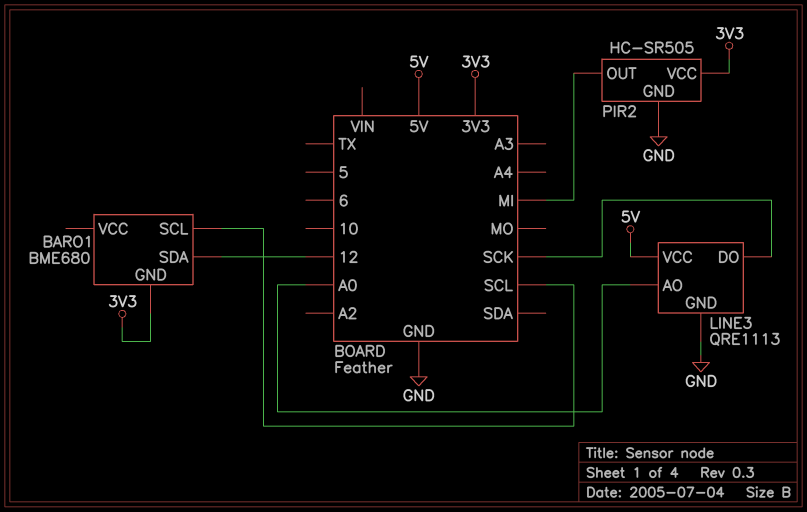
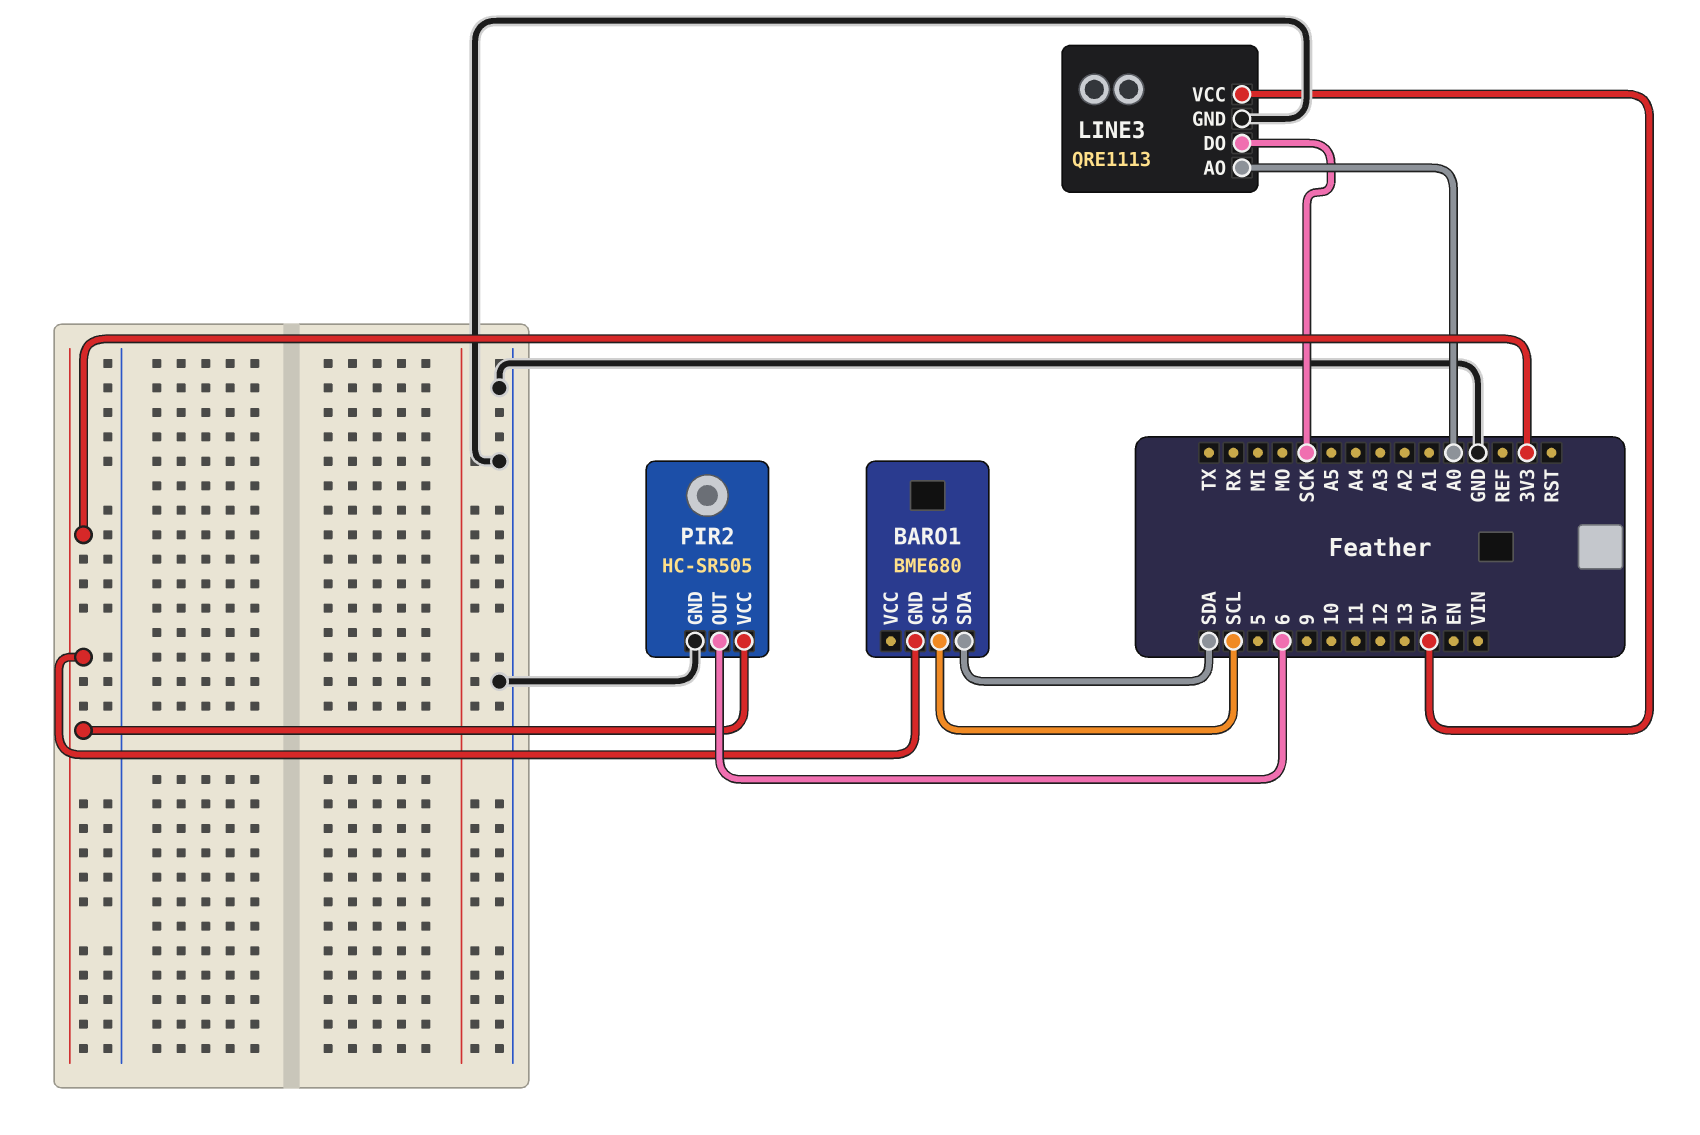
BARO1 pin SDA: 12 -> SDA
PIR2 pin OUT: MI -> 6

